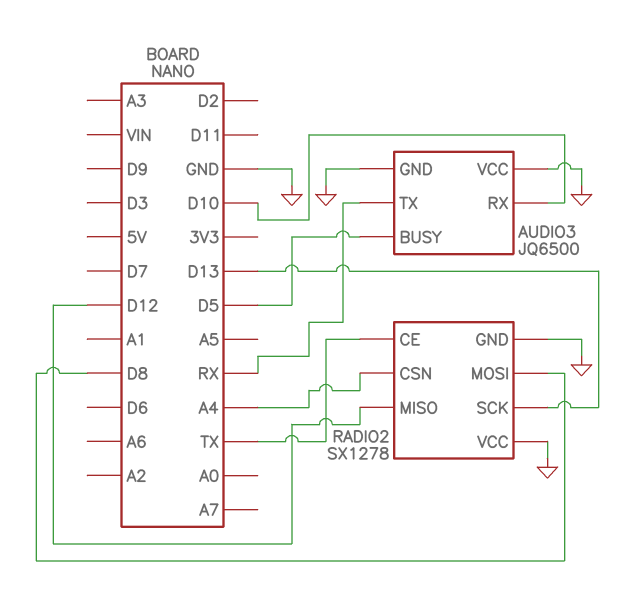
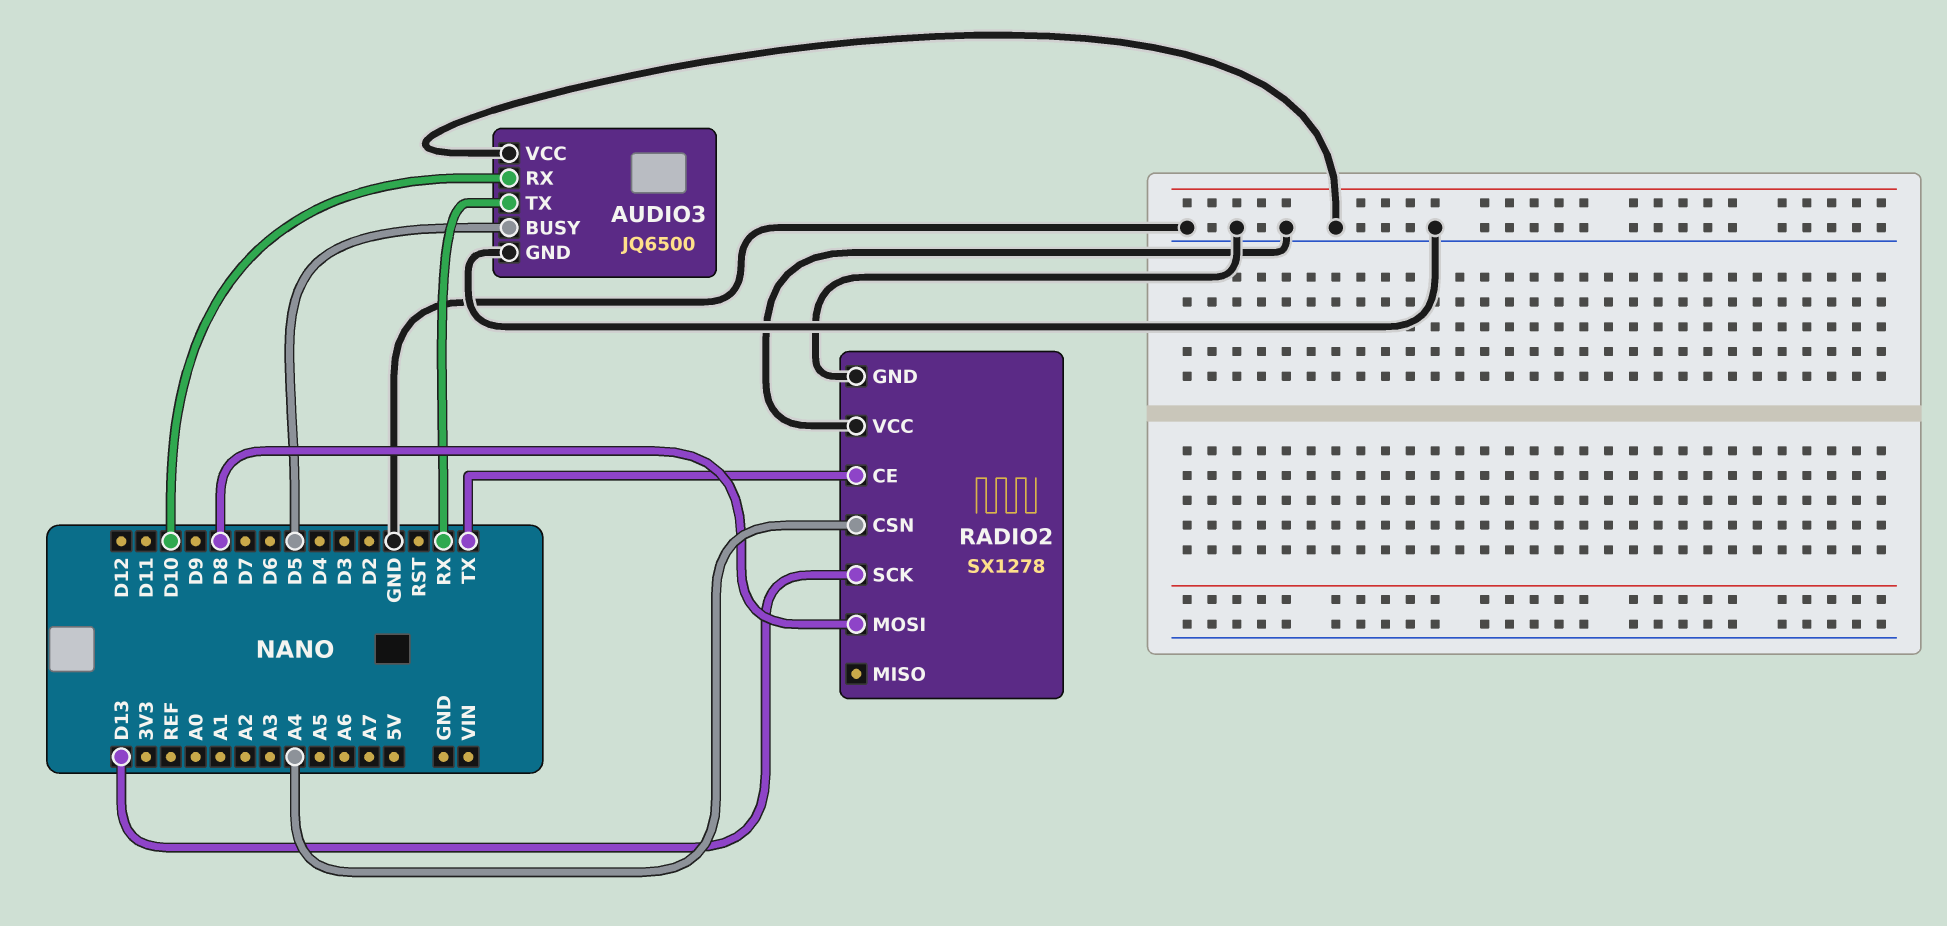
RADIO2 pin MISO: D12 -> none

